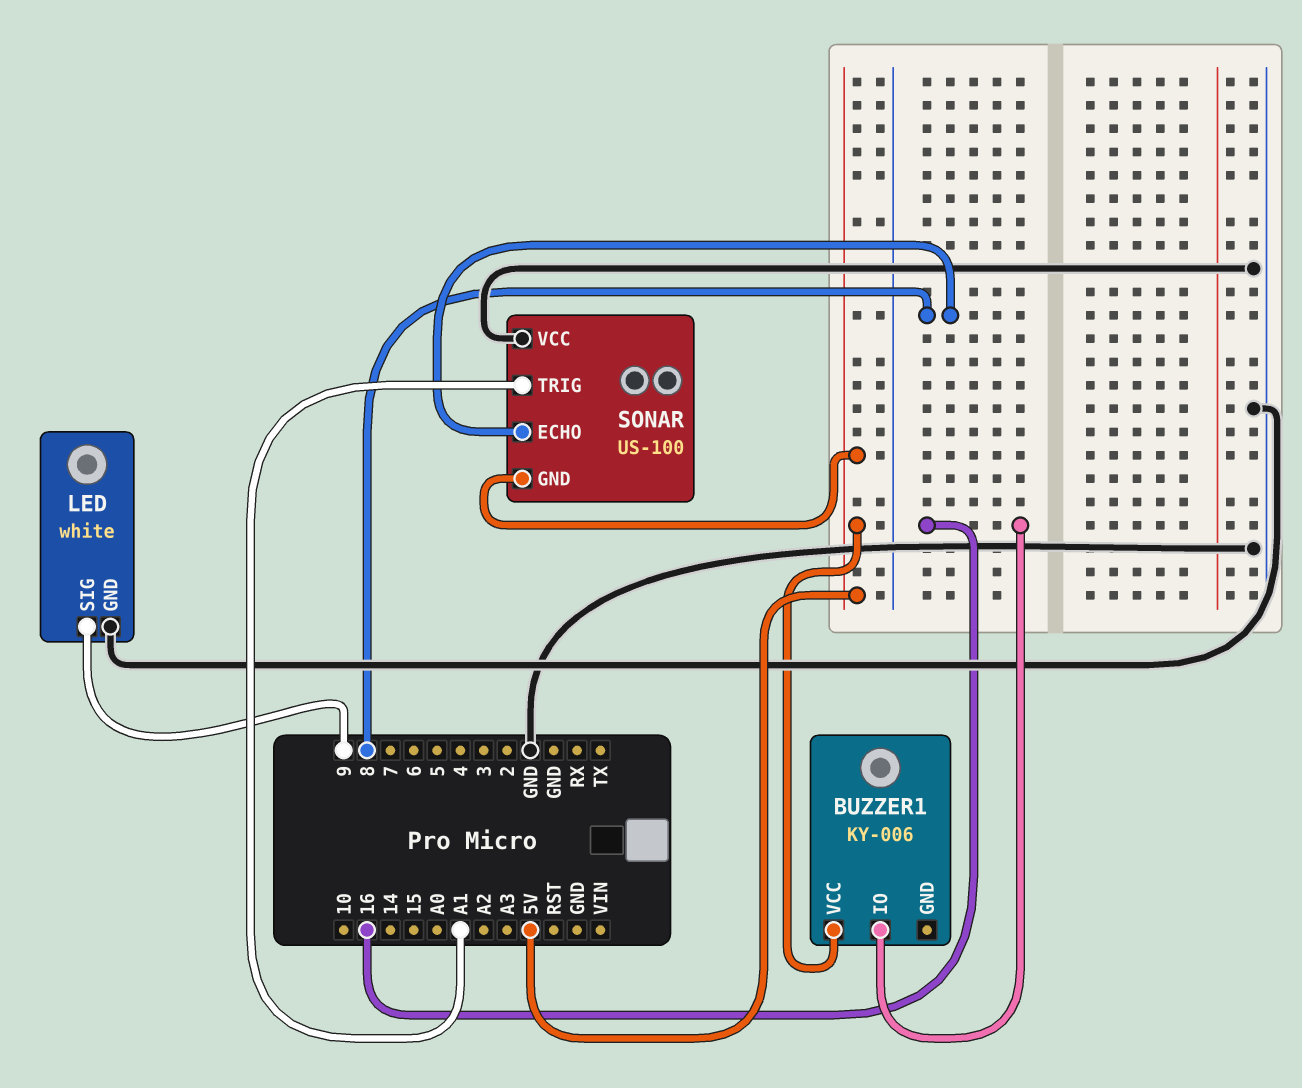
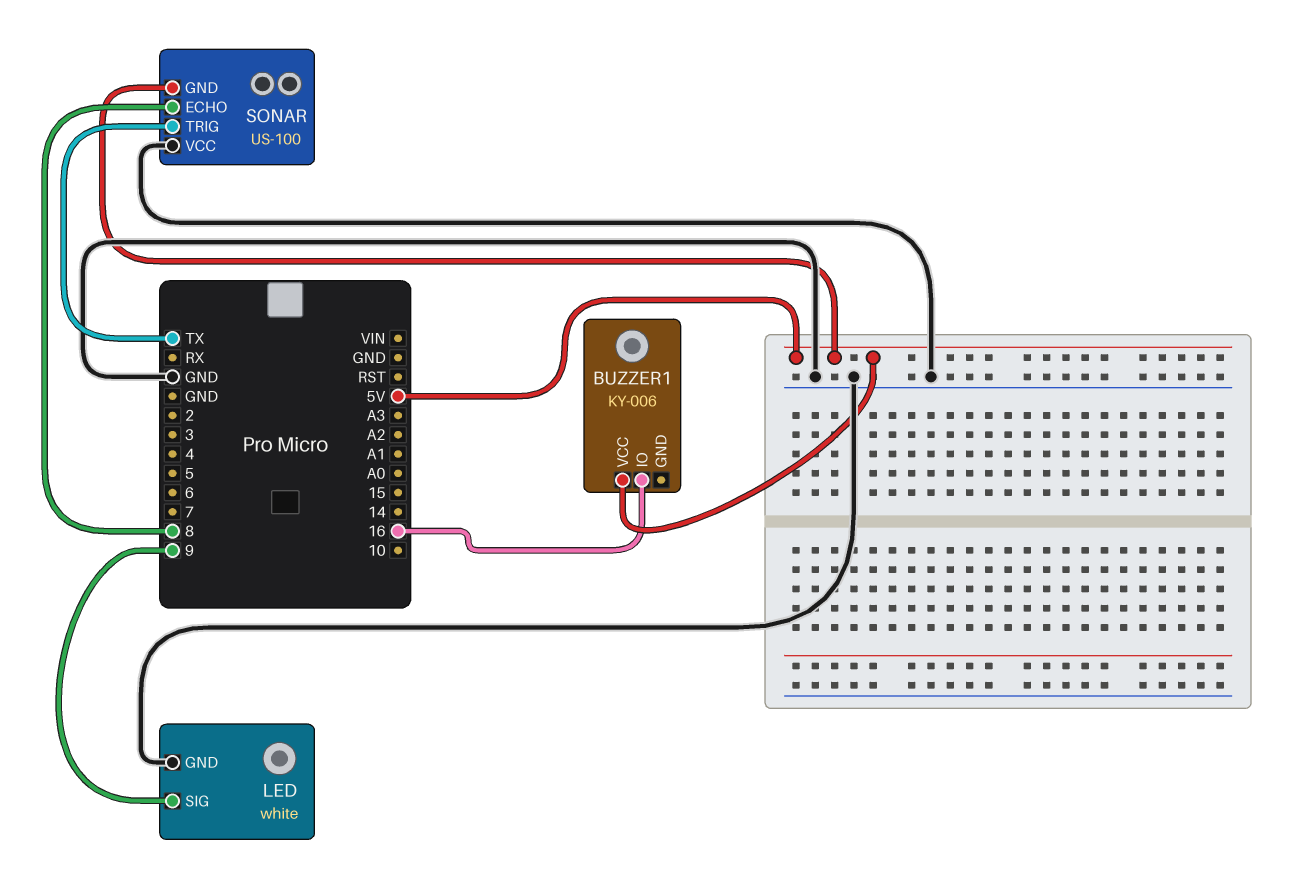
SONAR pin TRIG: A1 -> TX

